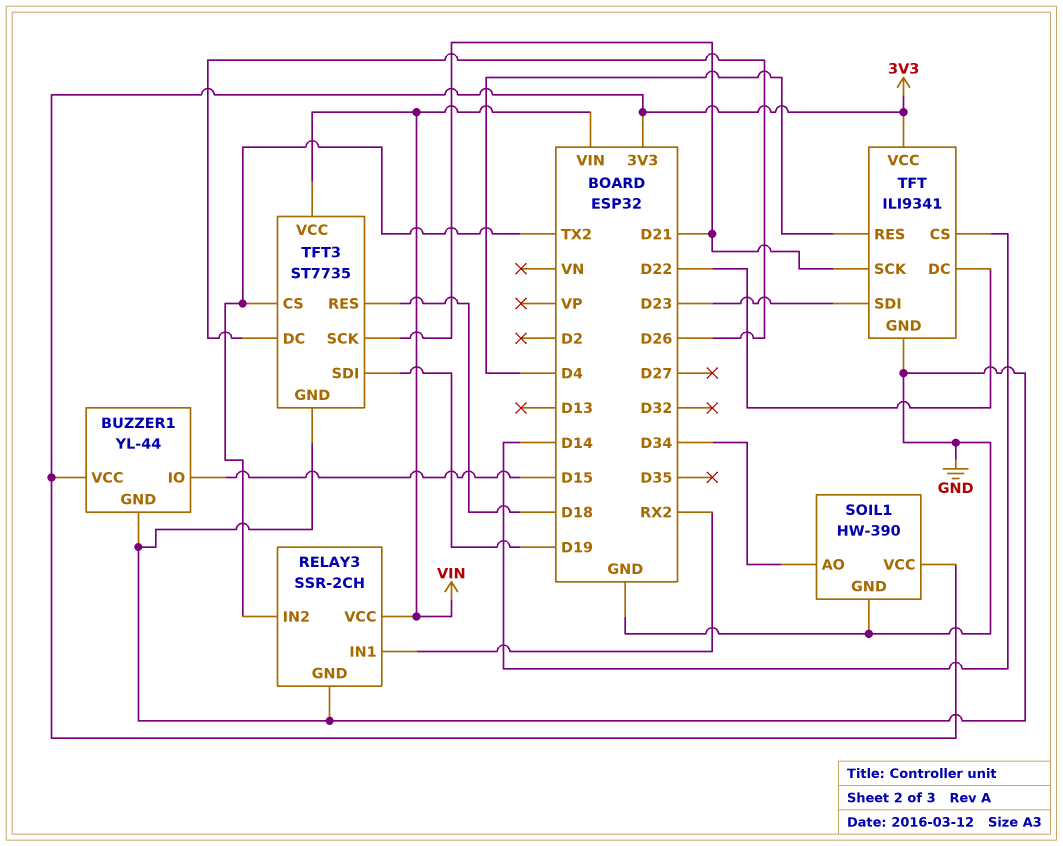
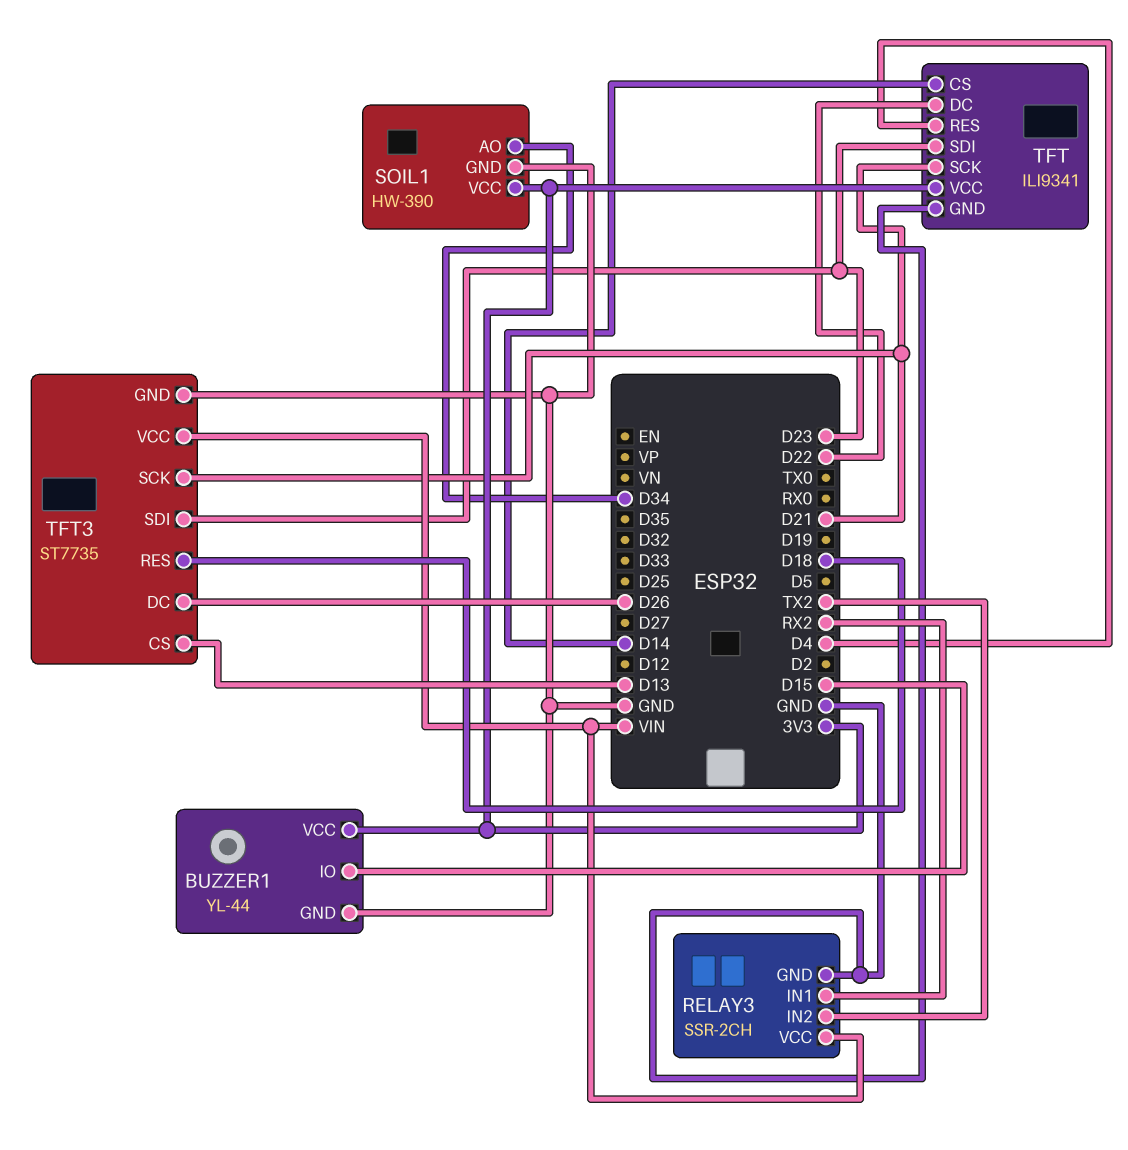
TFT3 pin CS: TX2 -> D13
TFT3 pin SDI: D19 -> D23

